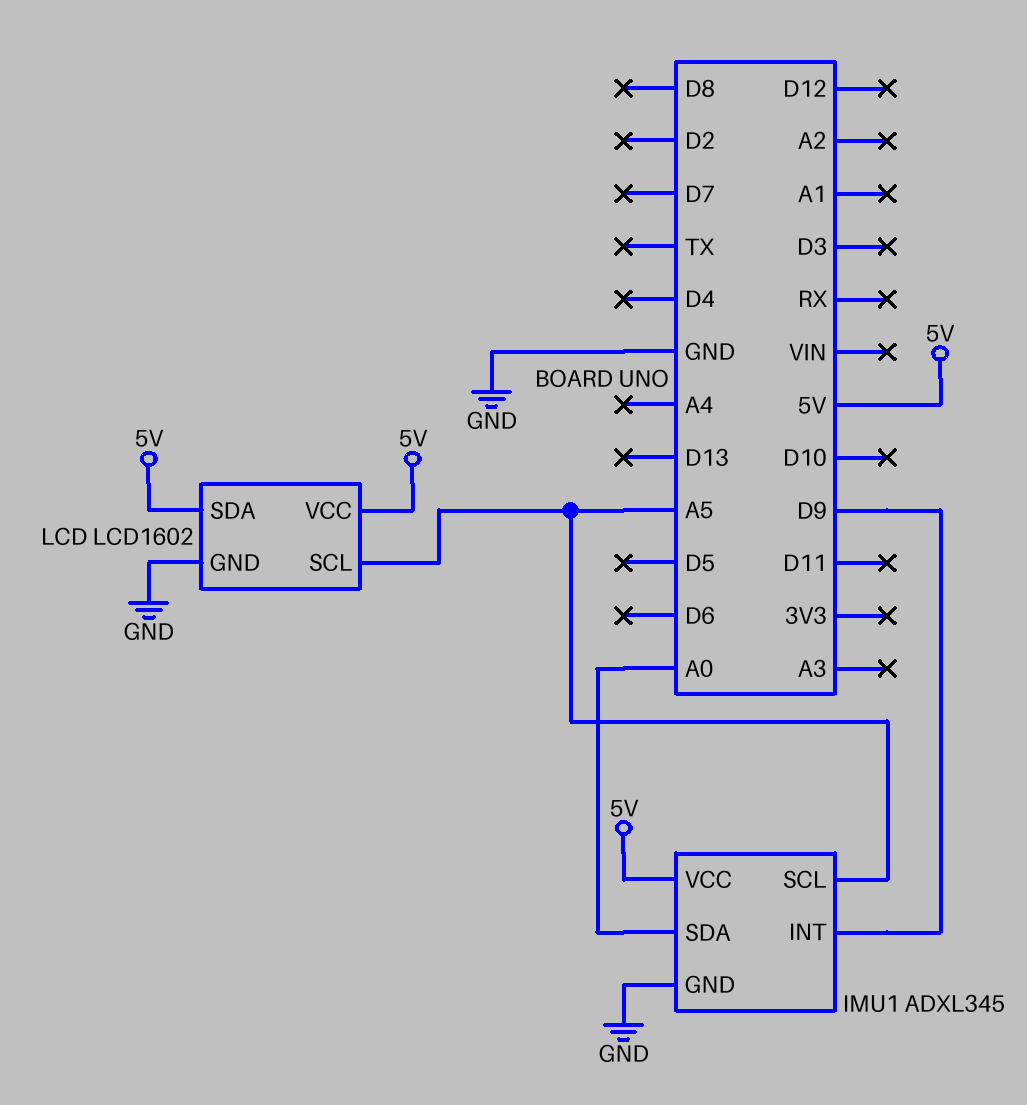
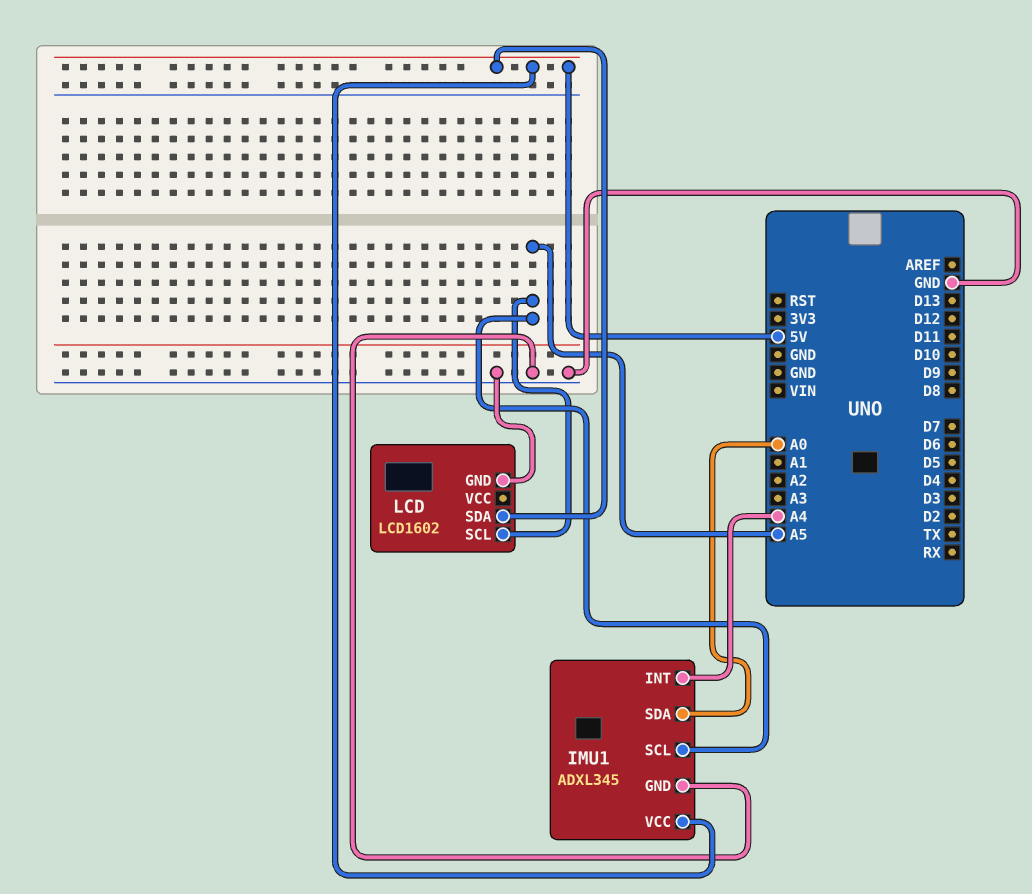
IMU1 pin INT: D9 -> A4
LCD pin VCC: 5V -> none

